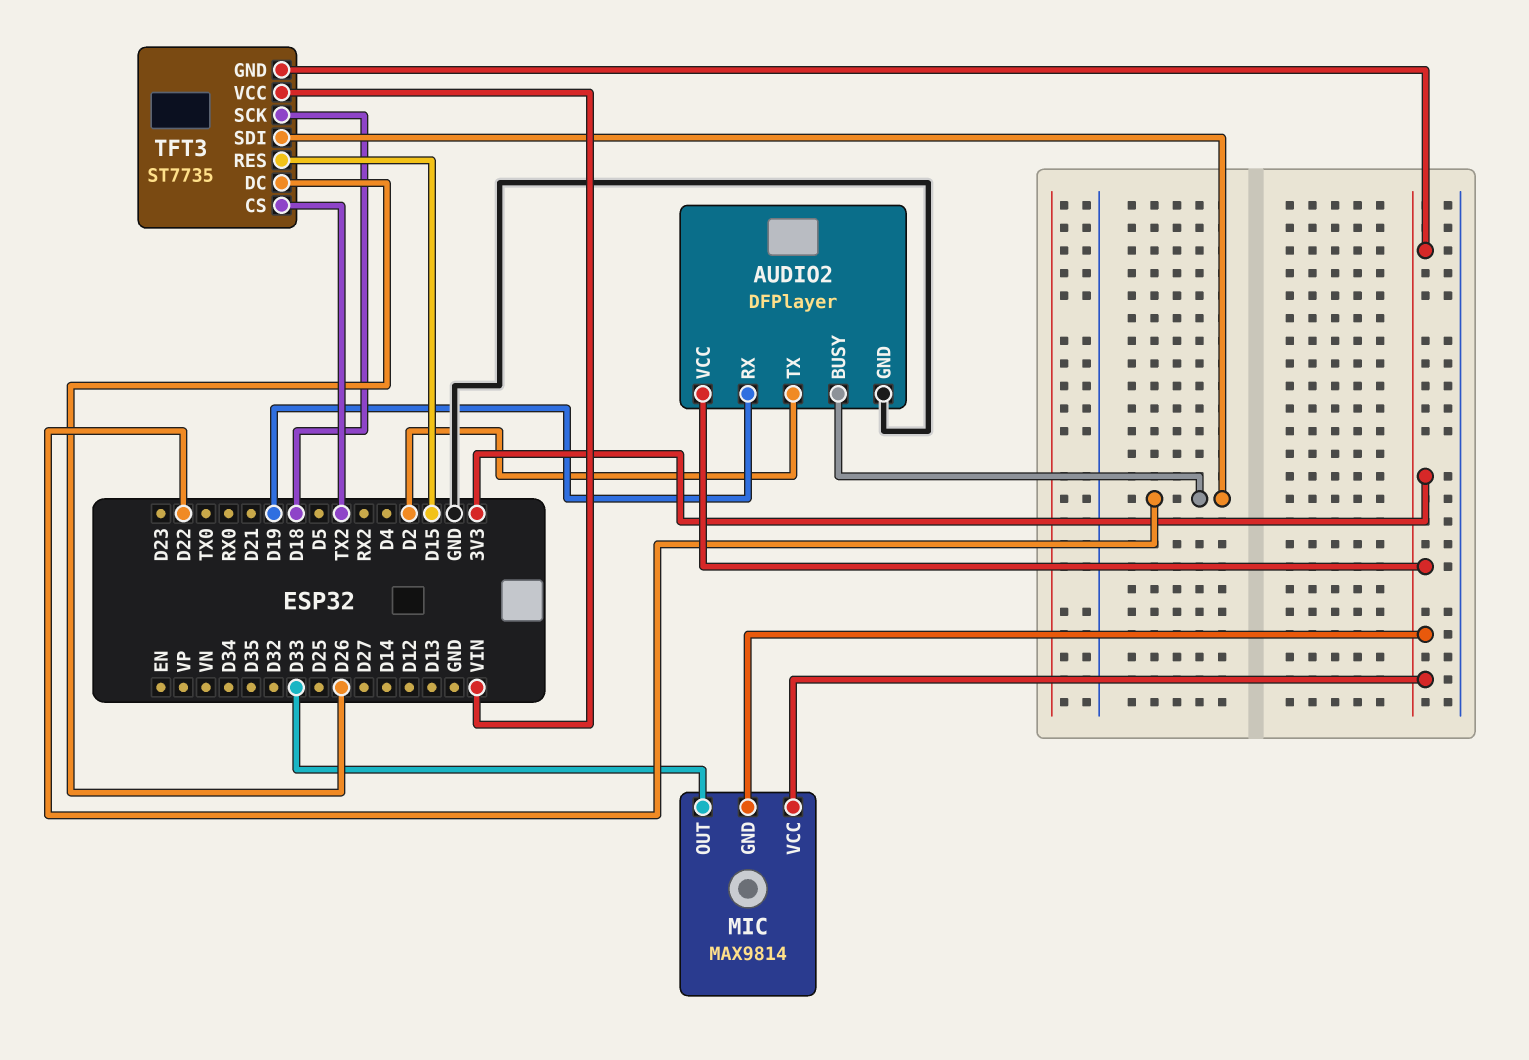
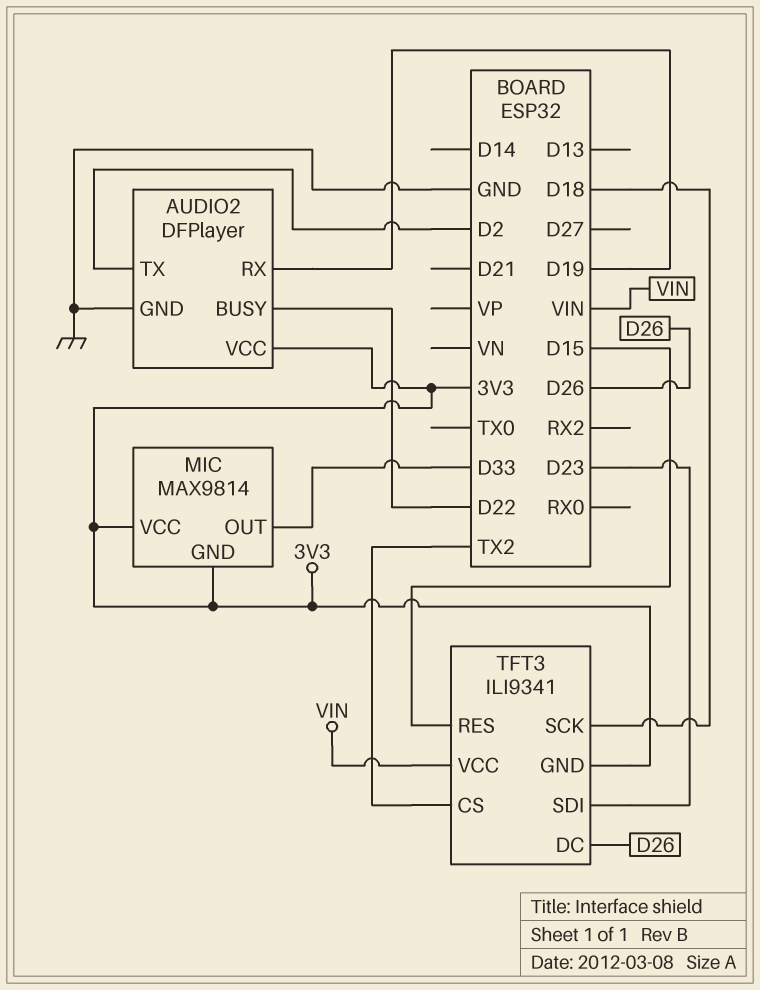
TFT3: ST7735 -> ILI9341
TFT3 pin SDI: D22 -> D23

